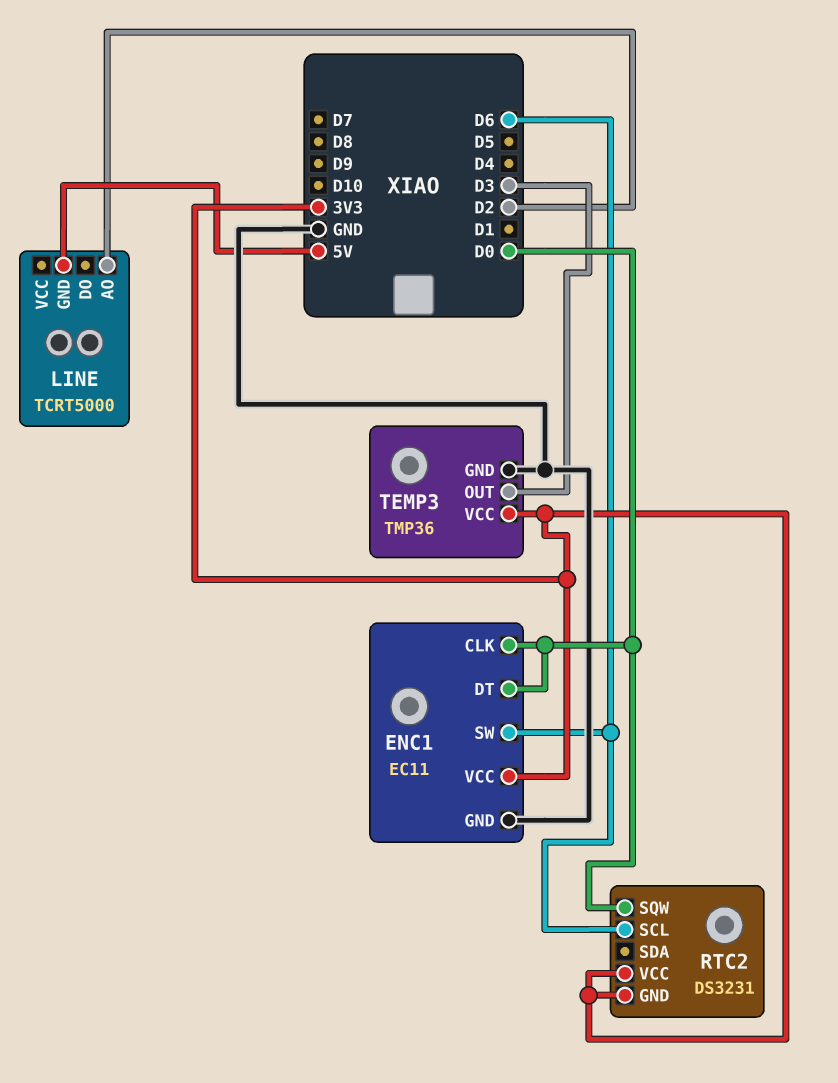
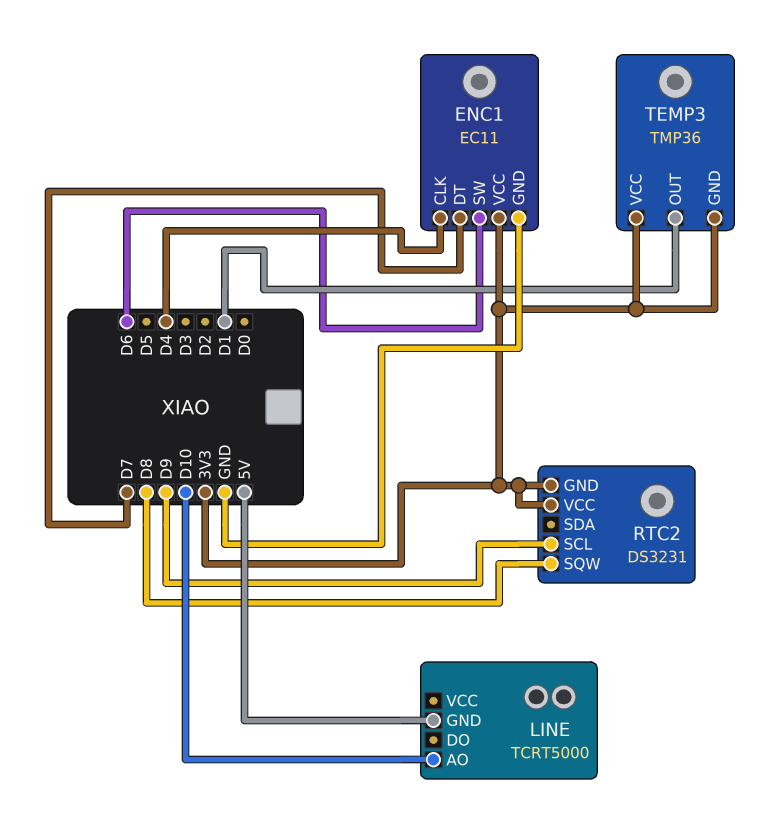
ENC1 pin CLK: D0 -> D4
ENC1 pin DT: D0 -> D7
LINE pin AO: D2 -> D10
RTC2 pin SCL: D6 -> D9
RTC2 pin SQW: D0 -> D8
TEMP3 pin GND: GND -> 3V3
TEMP3 pin OUT: D3 -> D1

